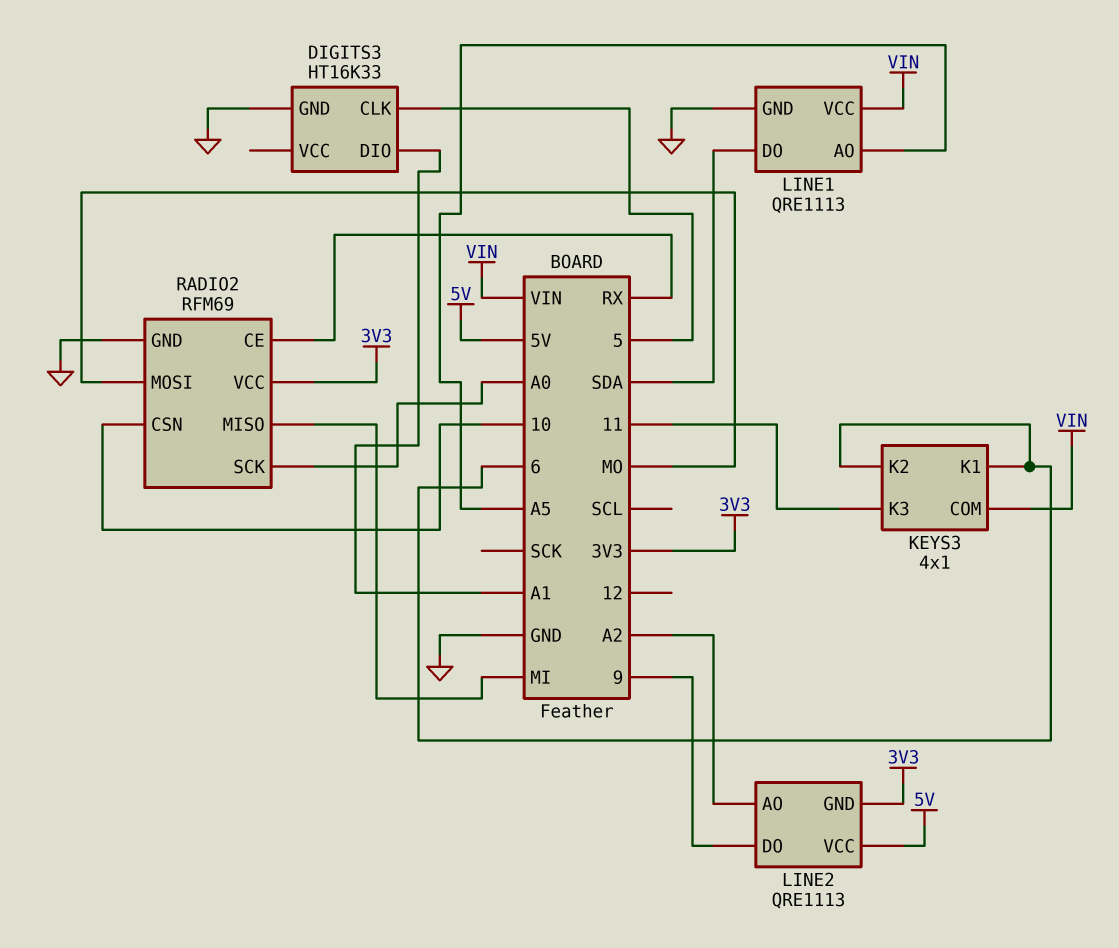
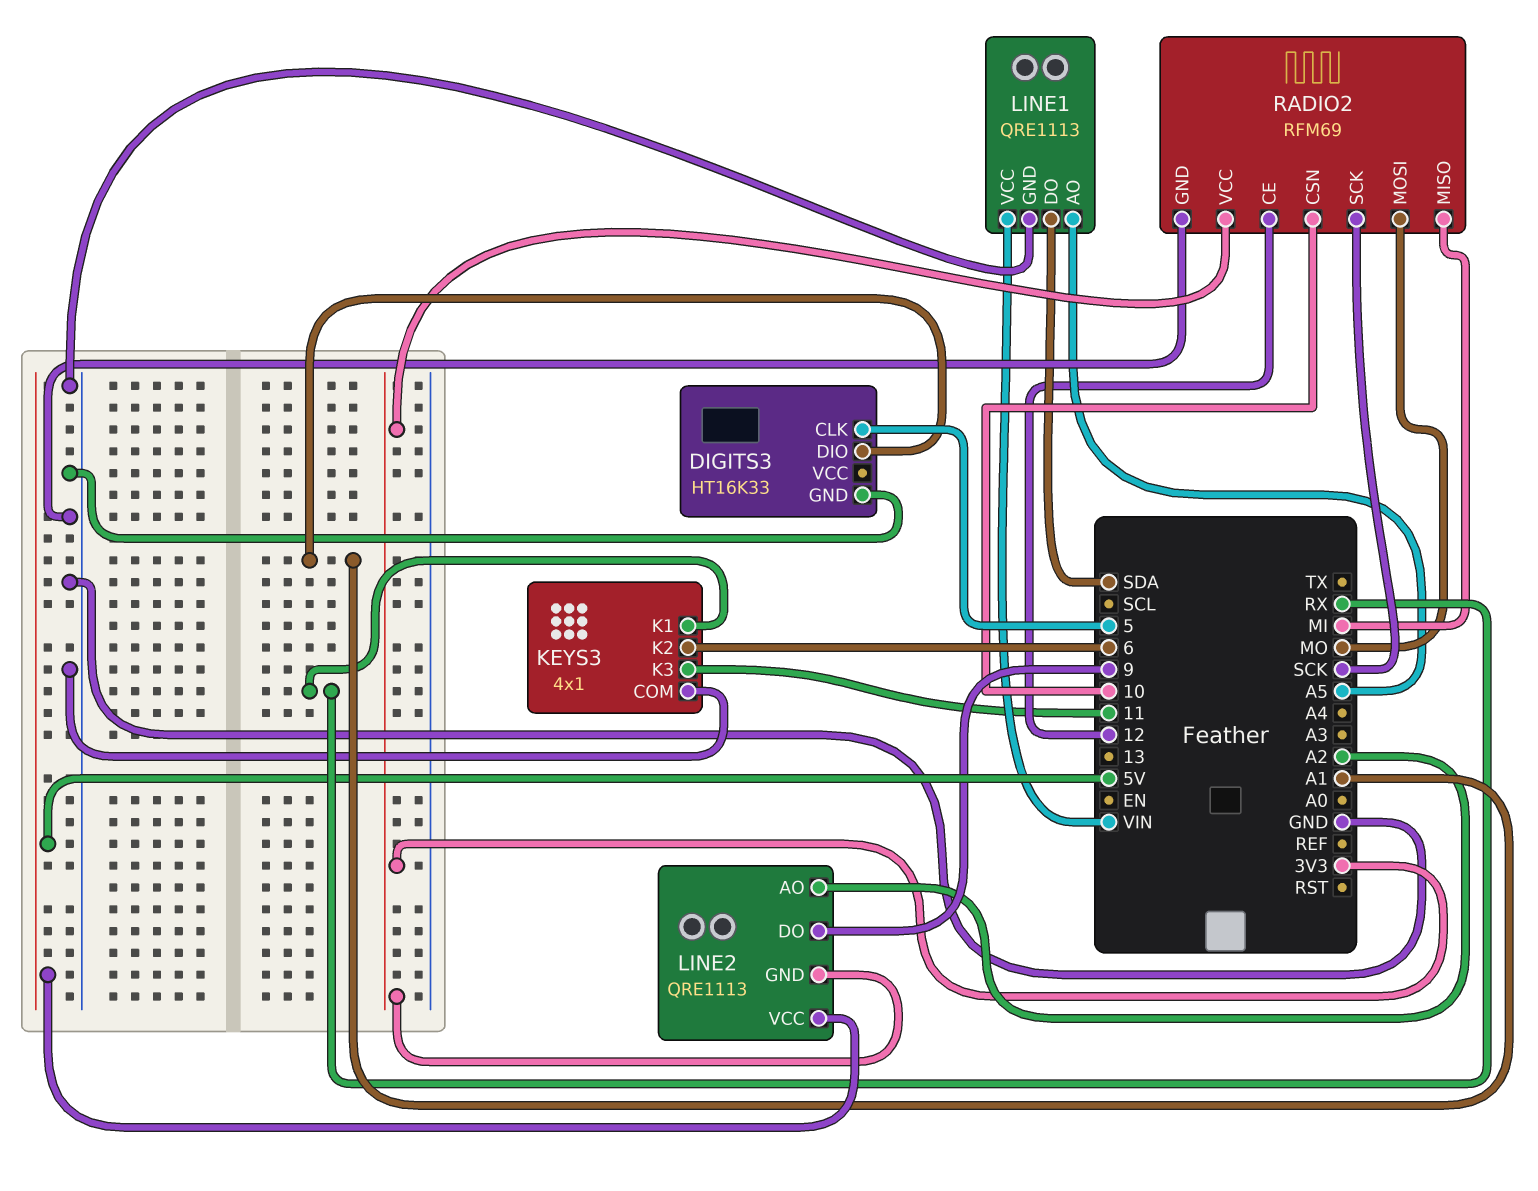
KEYS3 pin COM: VIN -> GND
KEYS3 pin K1: 6 -> RX
RADIO2 pin CE: RX -> 12
RADIO2 pin SCK: A0 -> SCK

